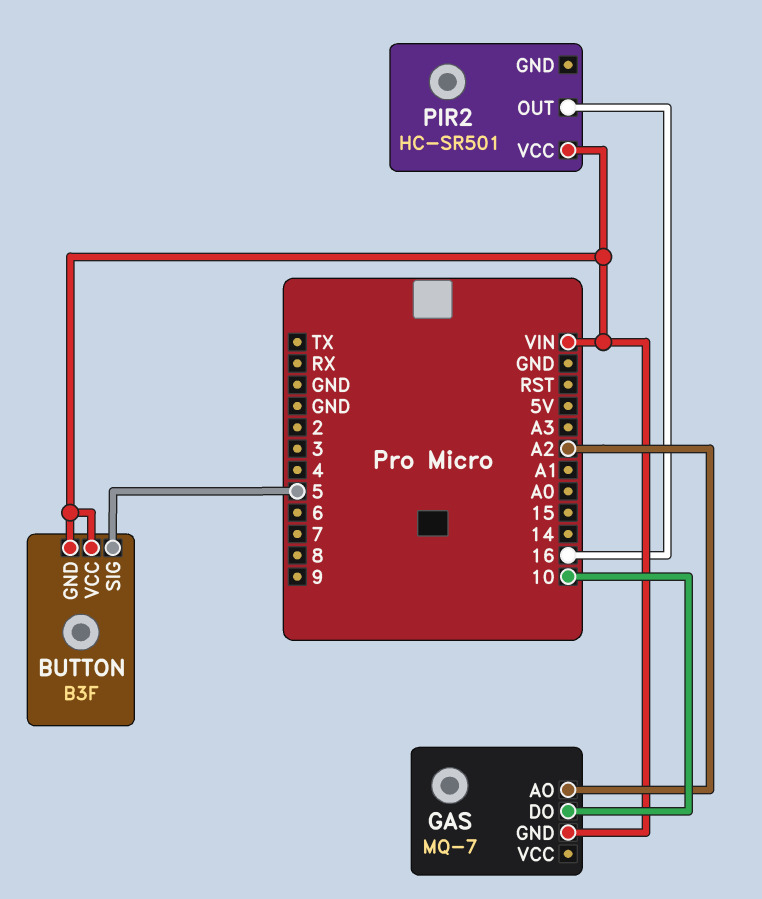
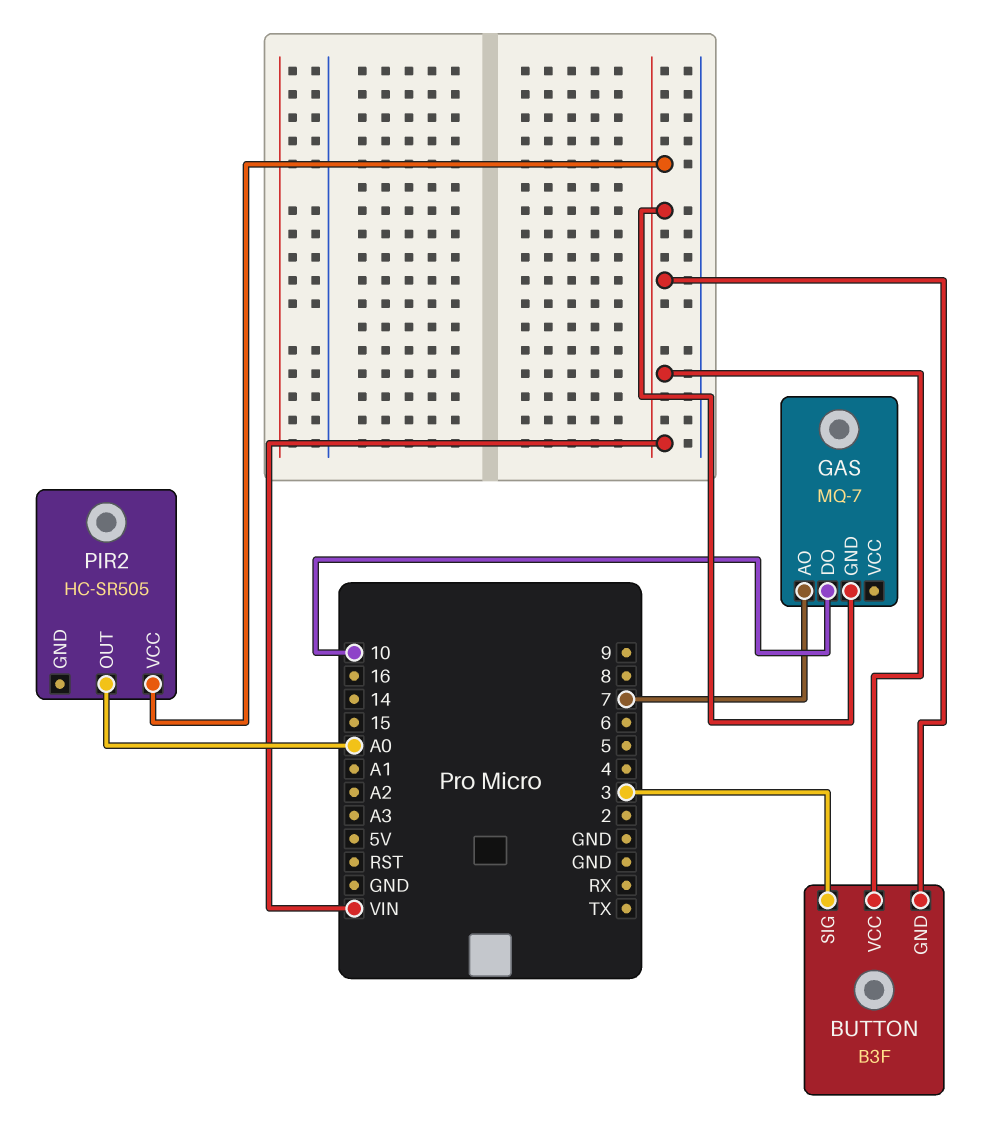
BUTTON pin SIG: 5 -> 3
GAS pin AO: A2 -> 7
PIR2: HC-SR501 -> HC-SR505
PIR2 pin OUT: 16 -> A0

